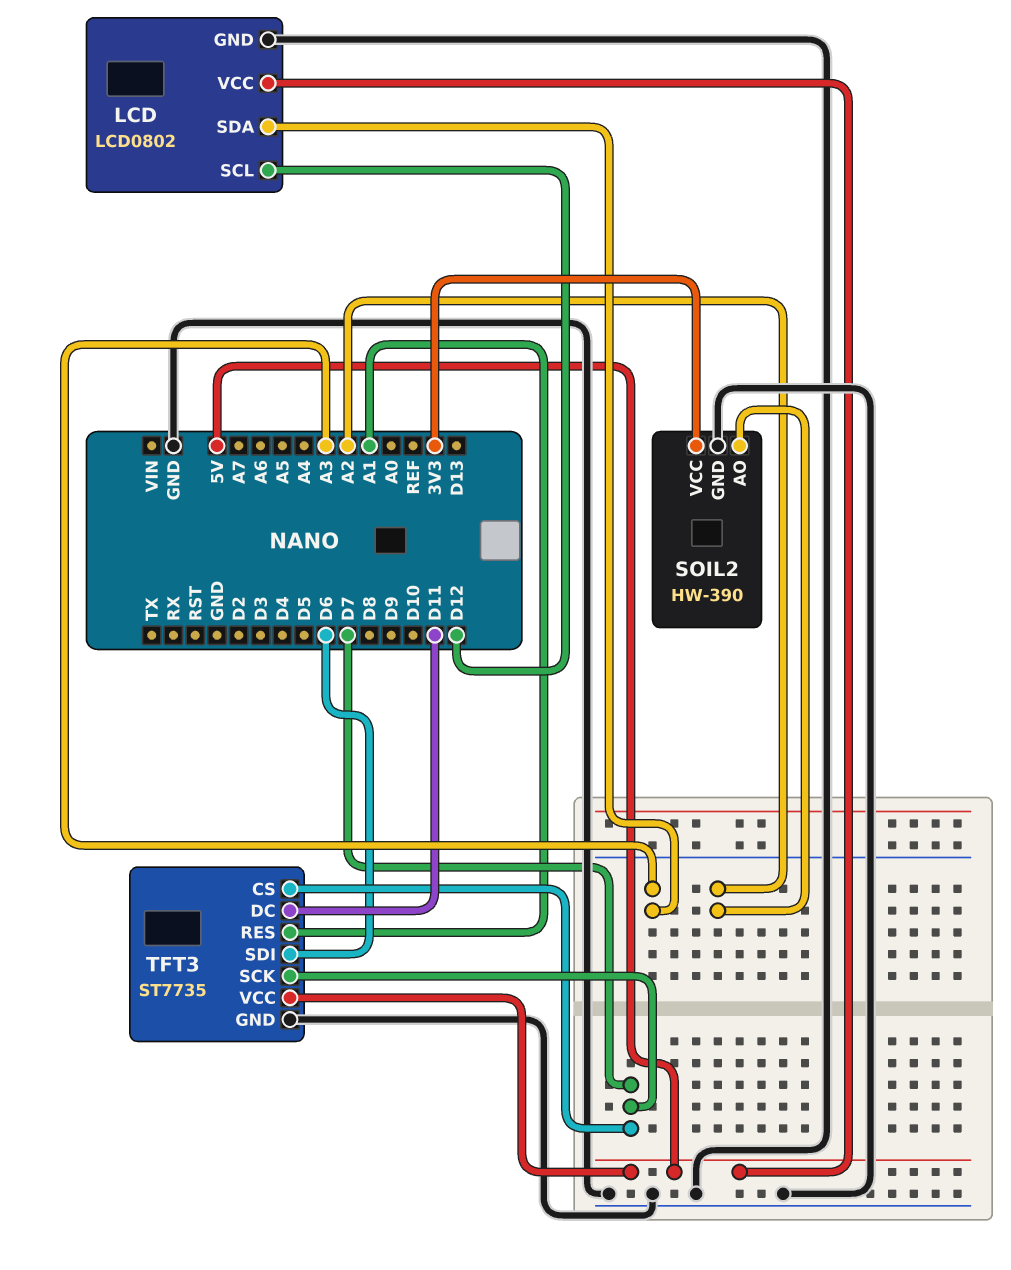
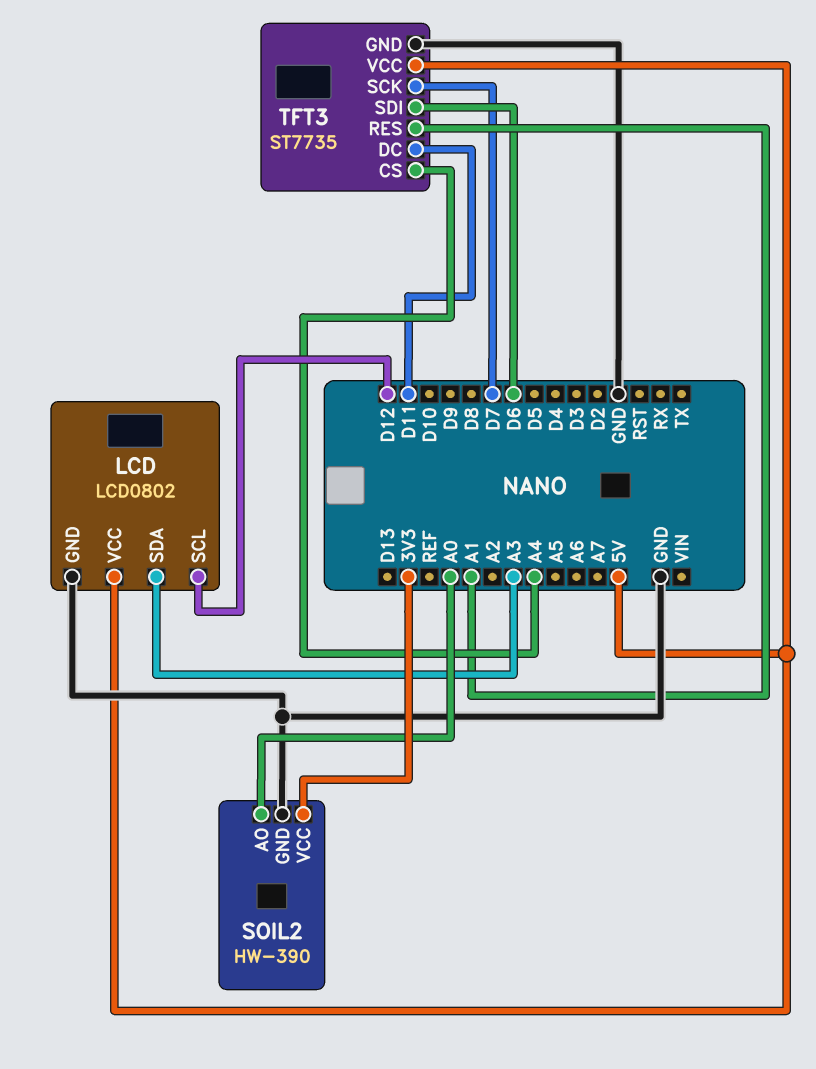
SOIL2 pin AO: A2 -> A0
TFT3 pin CS: D7 -> A4

